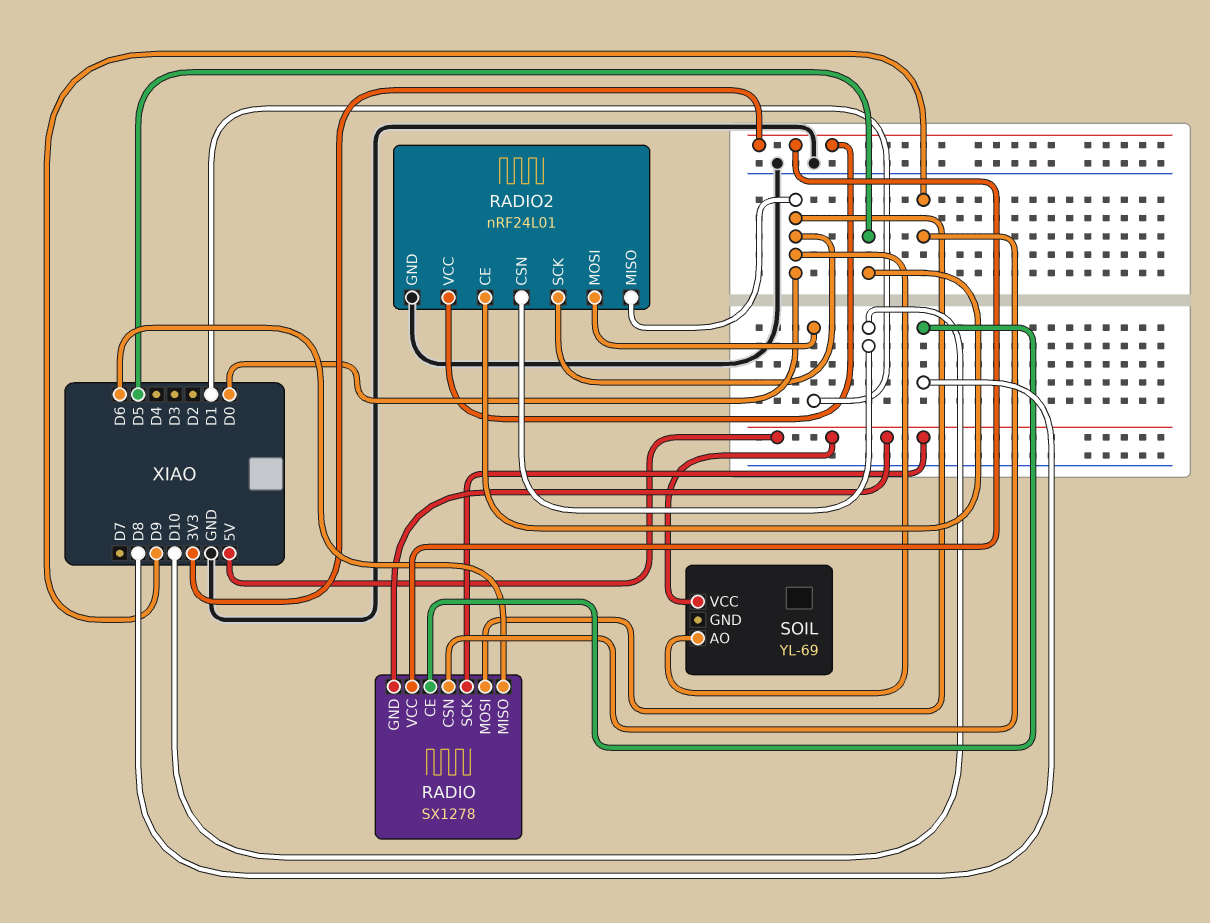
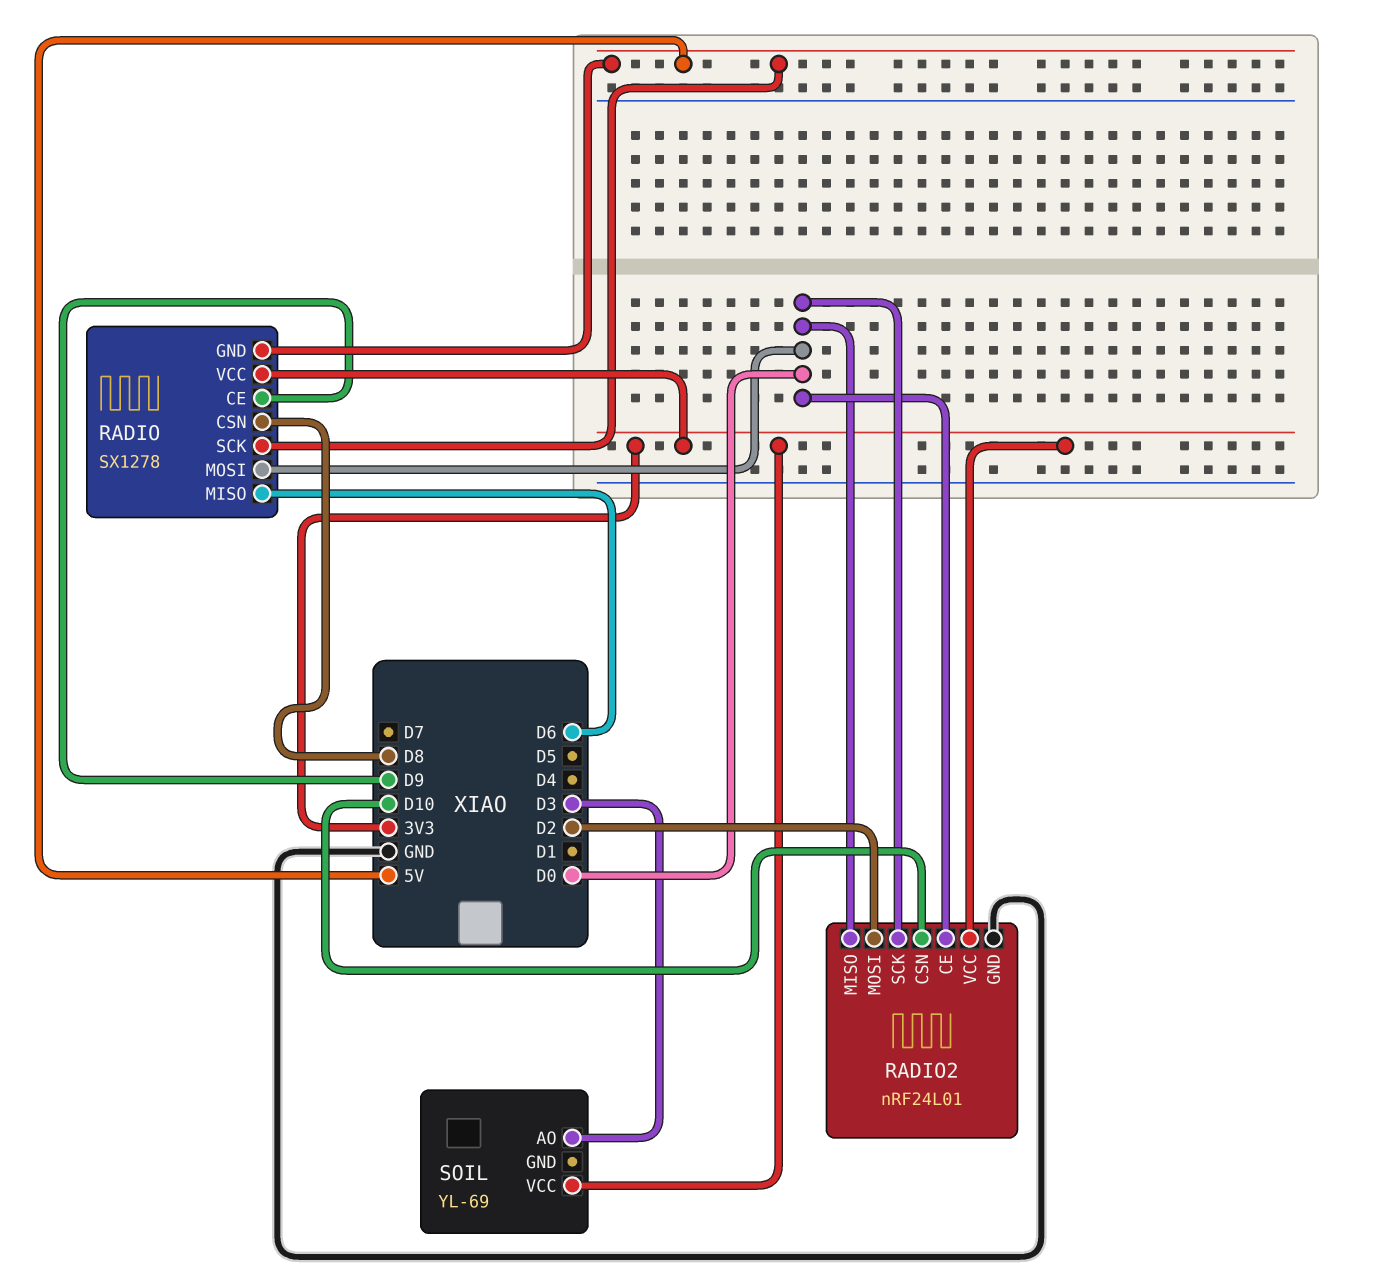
RADIO pin CE: D8 -> D9
RADIO pin CSN: D9 -> D8
RADIO2 pin CE: D5 -> D0
RADIO2 pin MOSI: D1 -> D2
SOIL pin AO: D0 -> D3
SOIL pin VCC: 5V -> 3V3

